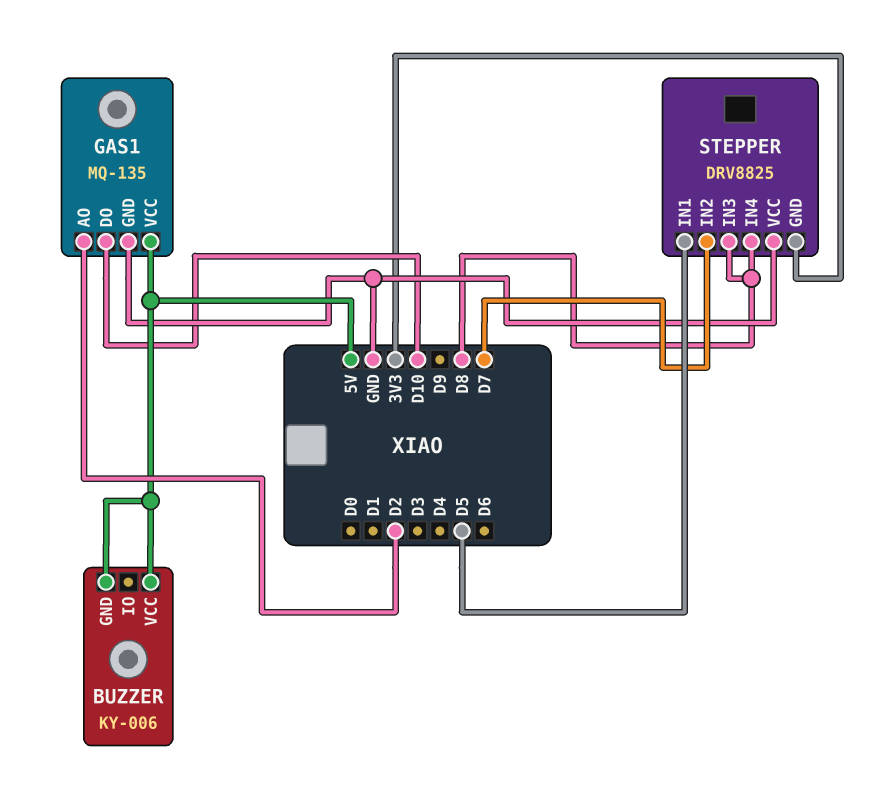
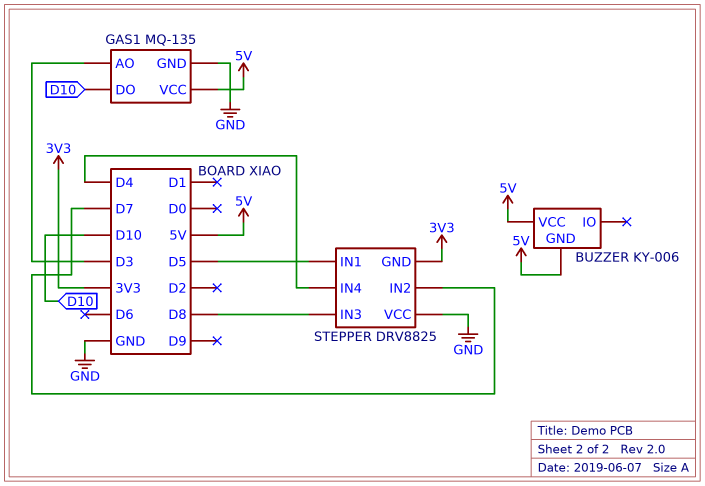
GAS1 pin AO: D2 -> D3
STEPPER pin IN4: D8 -> D4

